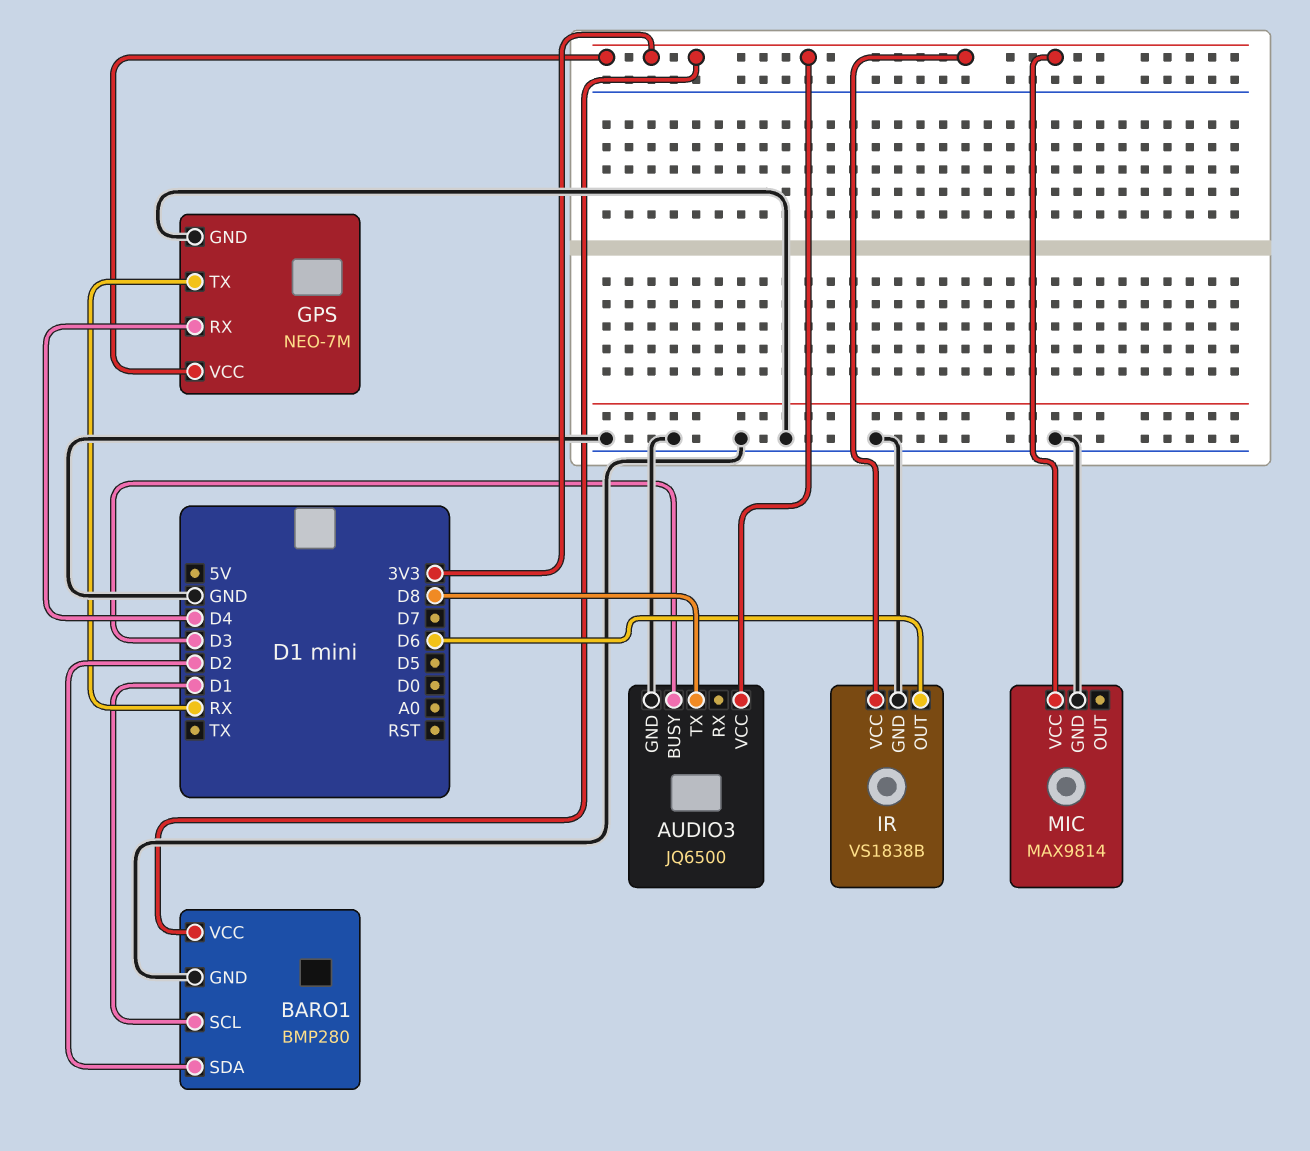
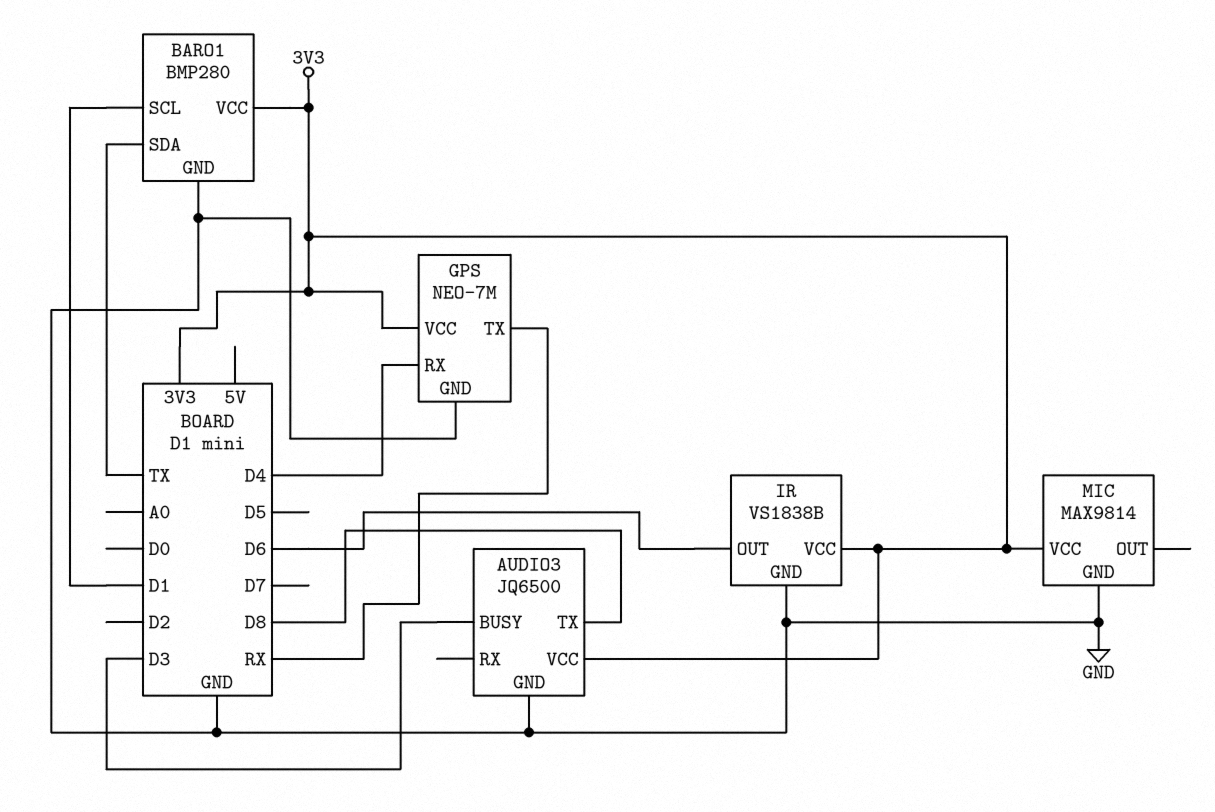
BARO1 pin SDA: D2 -> TX

